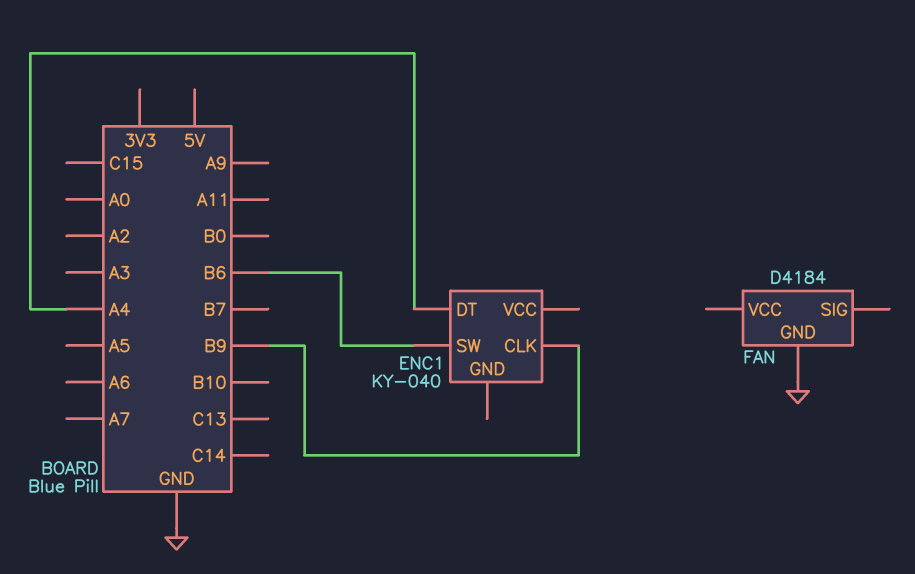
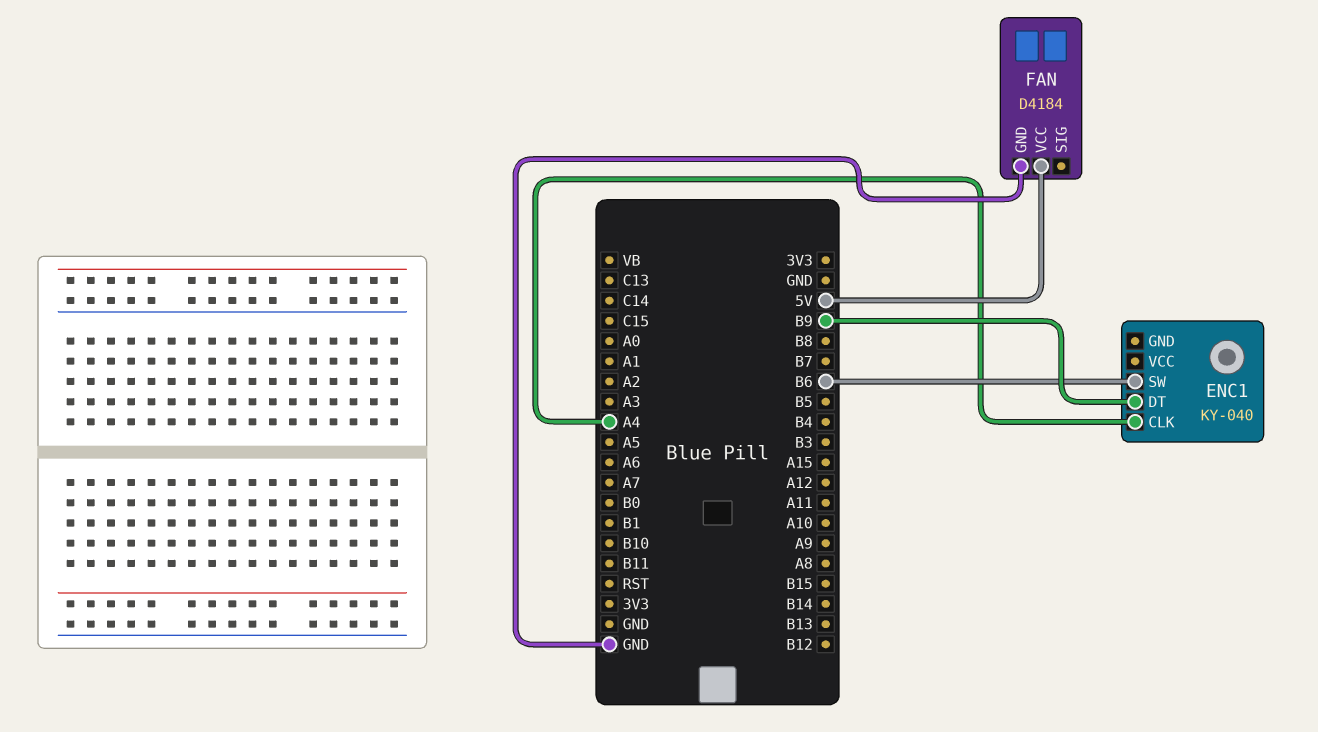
ENC1 pin CLK: B9 -> A4
ENC1 pin DT: A4 -> B9
FAN pin VCC: none -> 5V

